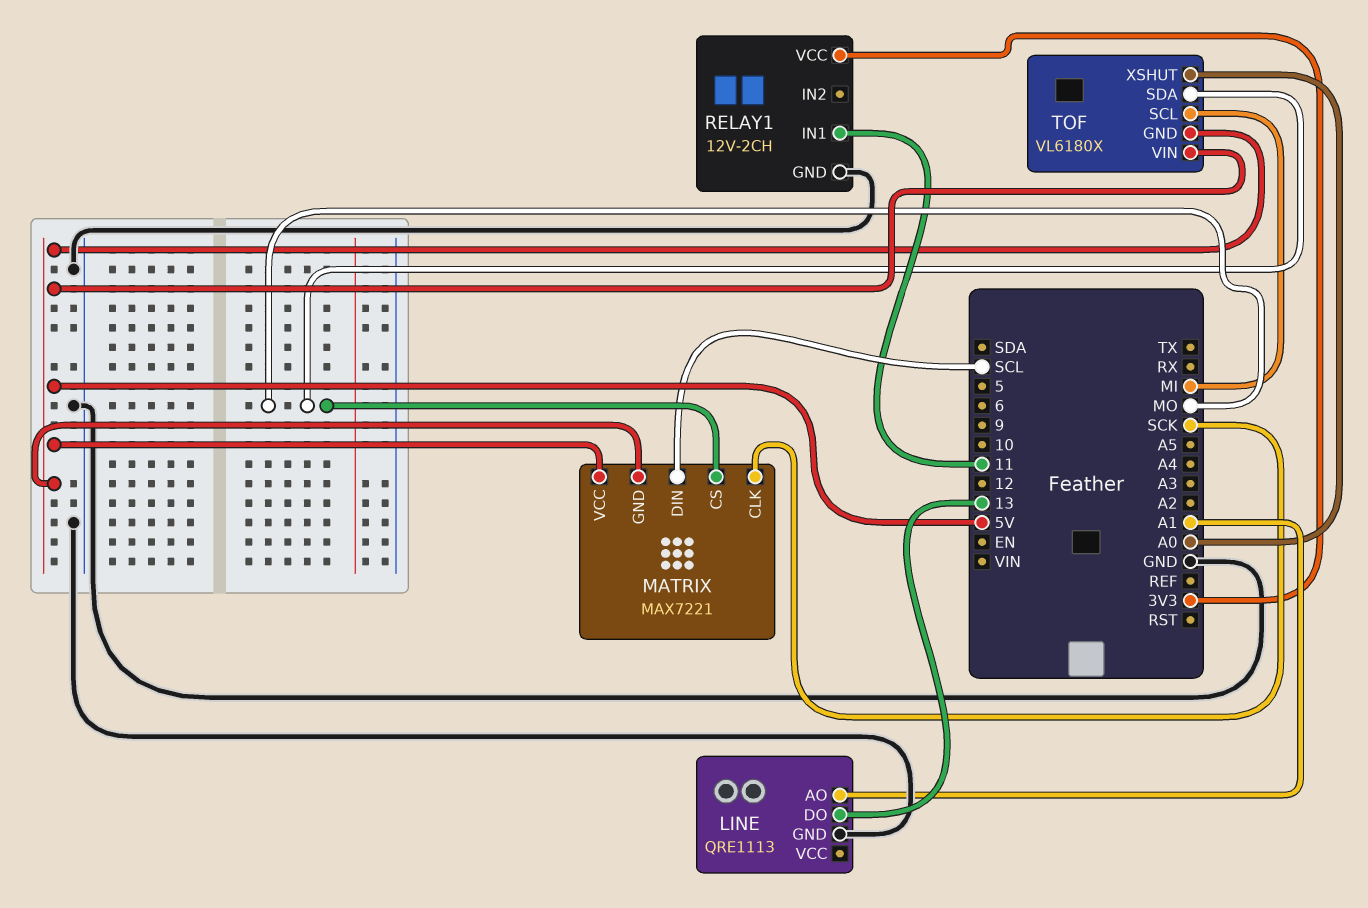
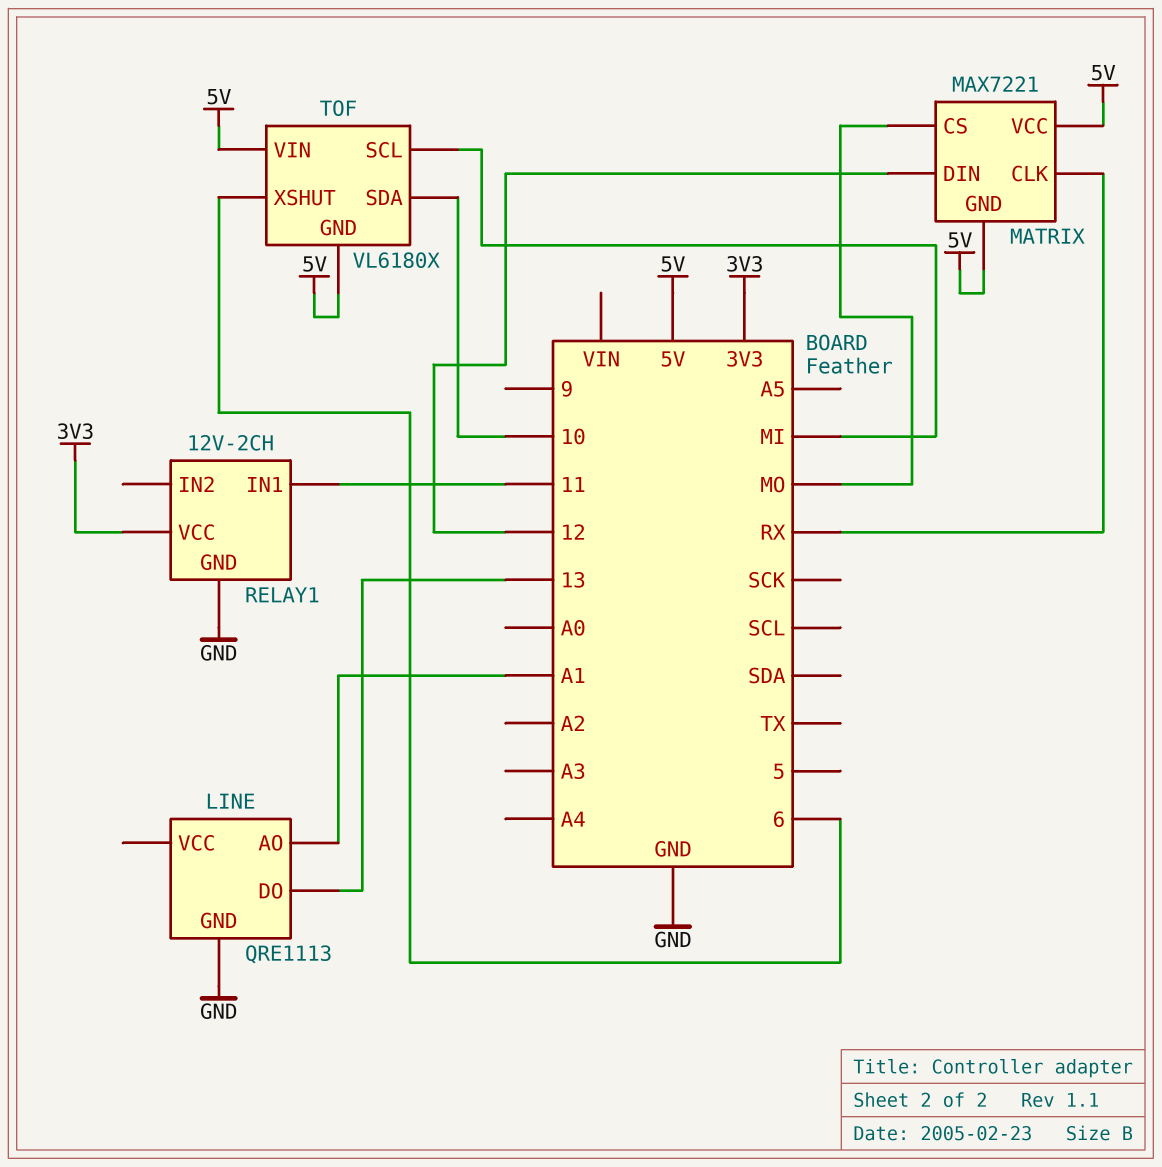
MATRIX pin CLK: SCK -> RX
MATRIX pin DIN: SCL -> 12
TOF pin SDA: MO -> 10
TOF pin XSHUT: A0 -> 6

